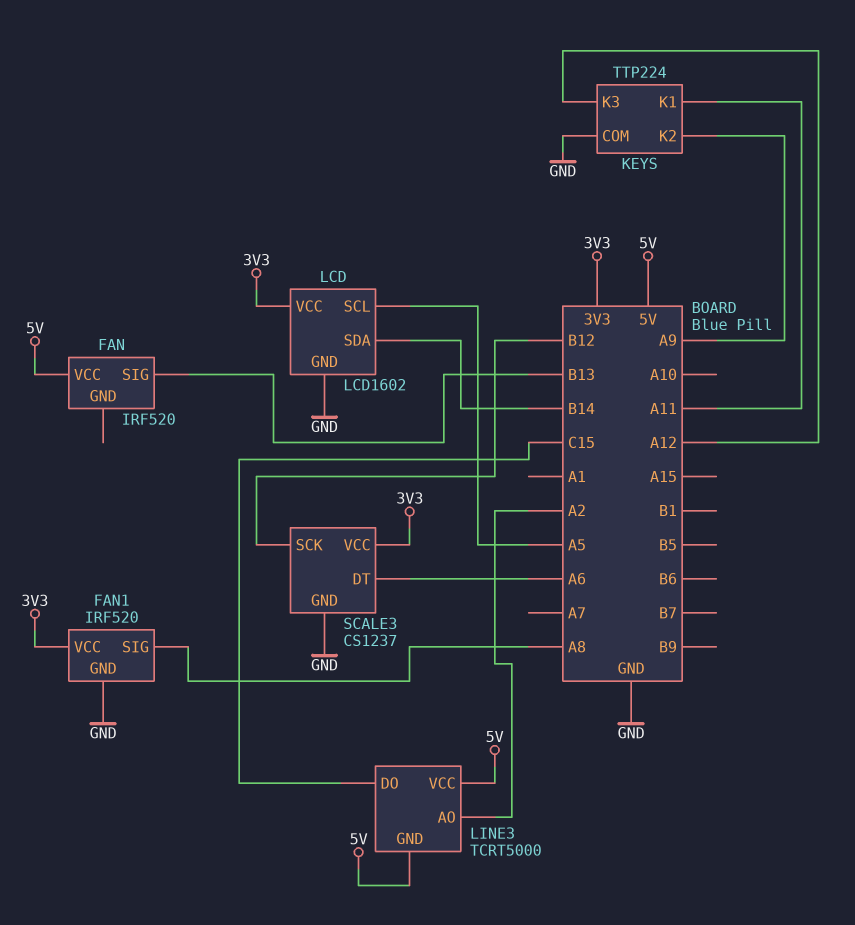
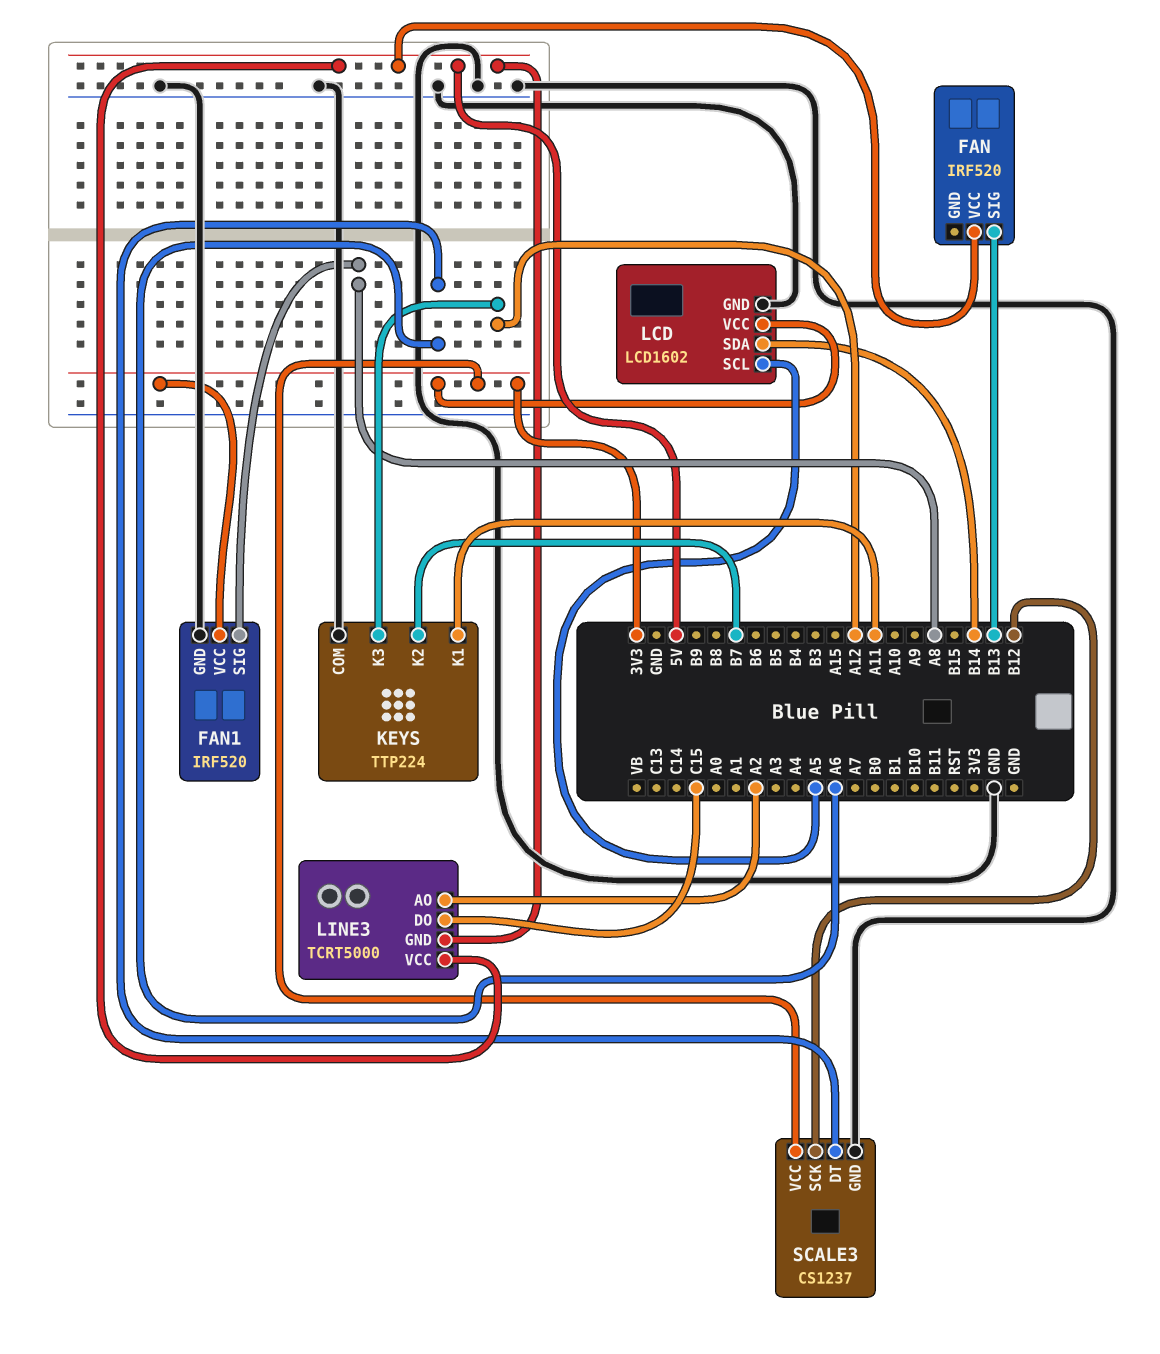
KEYS pin K2: A9 -> B7

